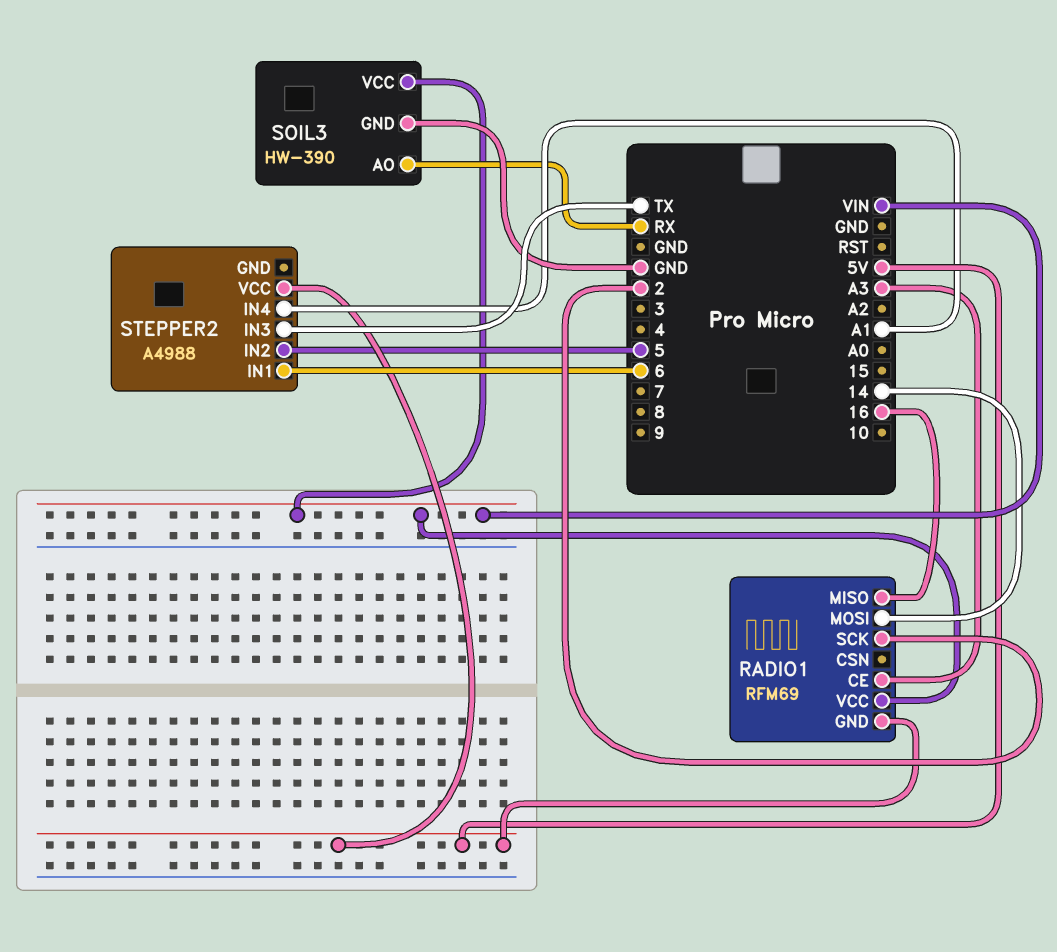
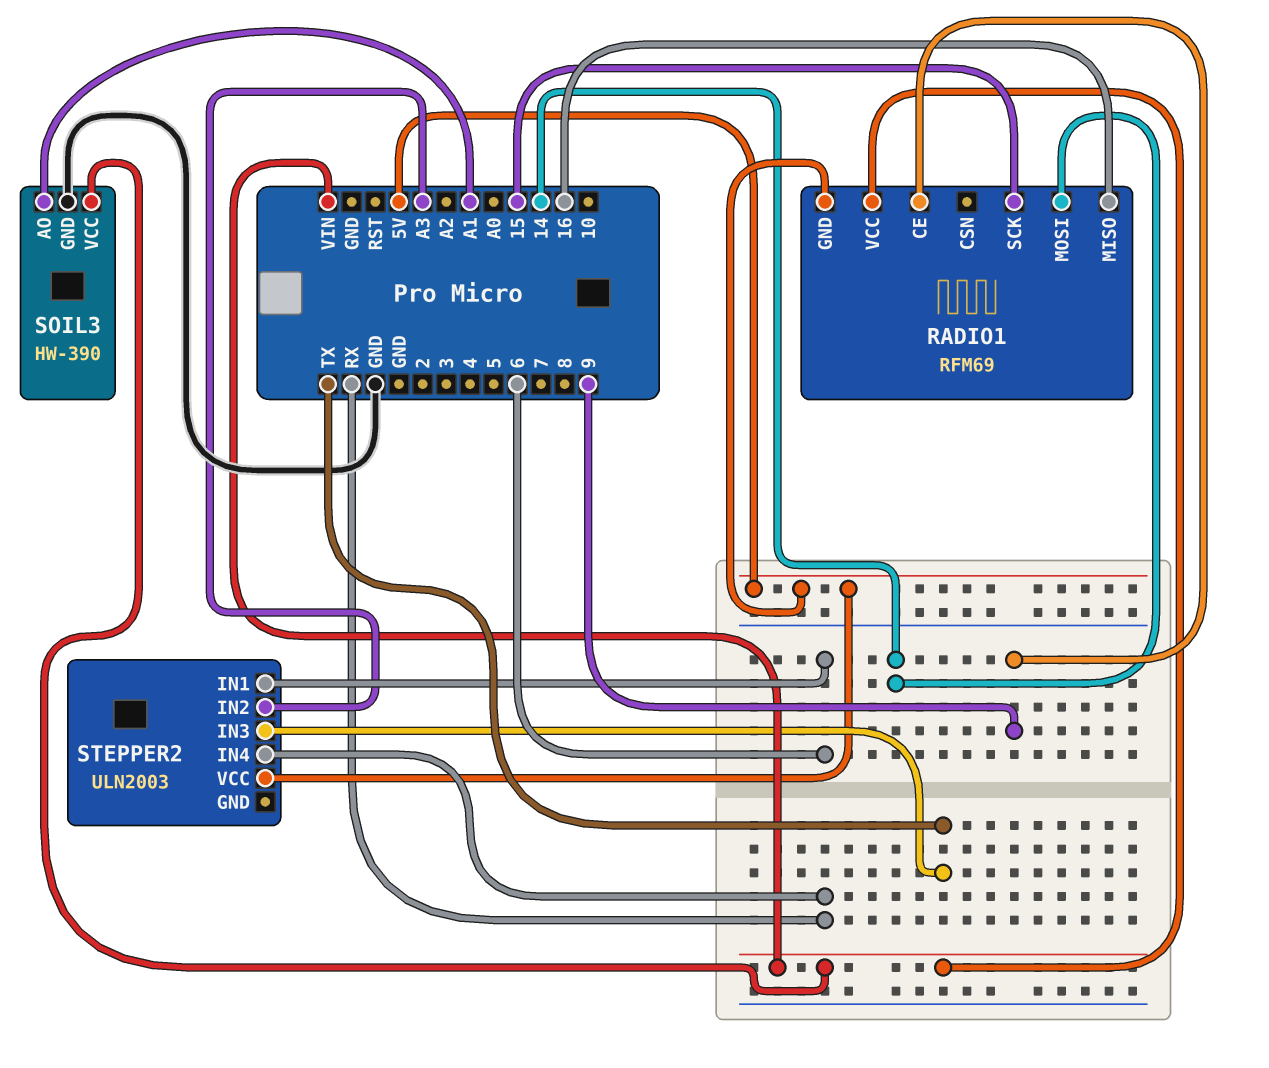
RADIO1 pin CE: A3 -> 9
RADIO1 pin SCK: 2 -> 15
SOIL3 pin AO: RX -> A1
STEPPER2: A4988 -> ULN2003
STEPPER2 pin IN2: 5 -> A3
STEPPER2 pin IN4: A1 -> RX

